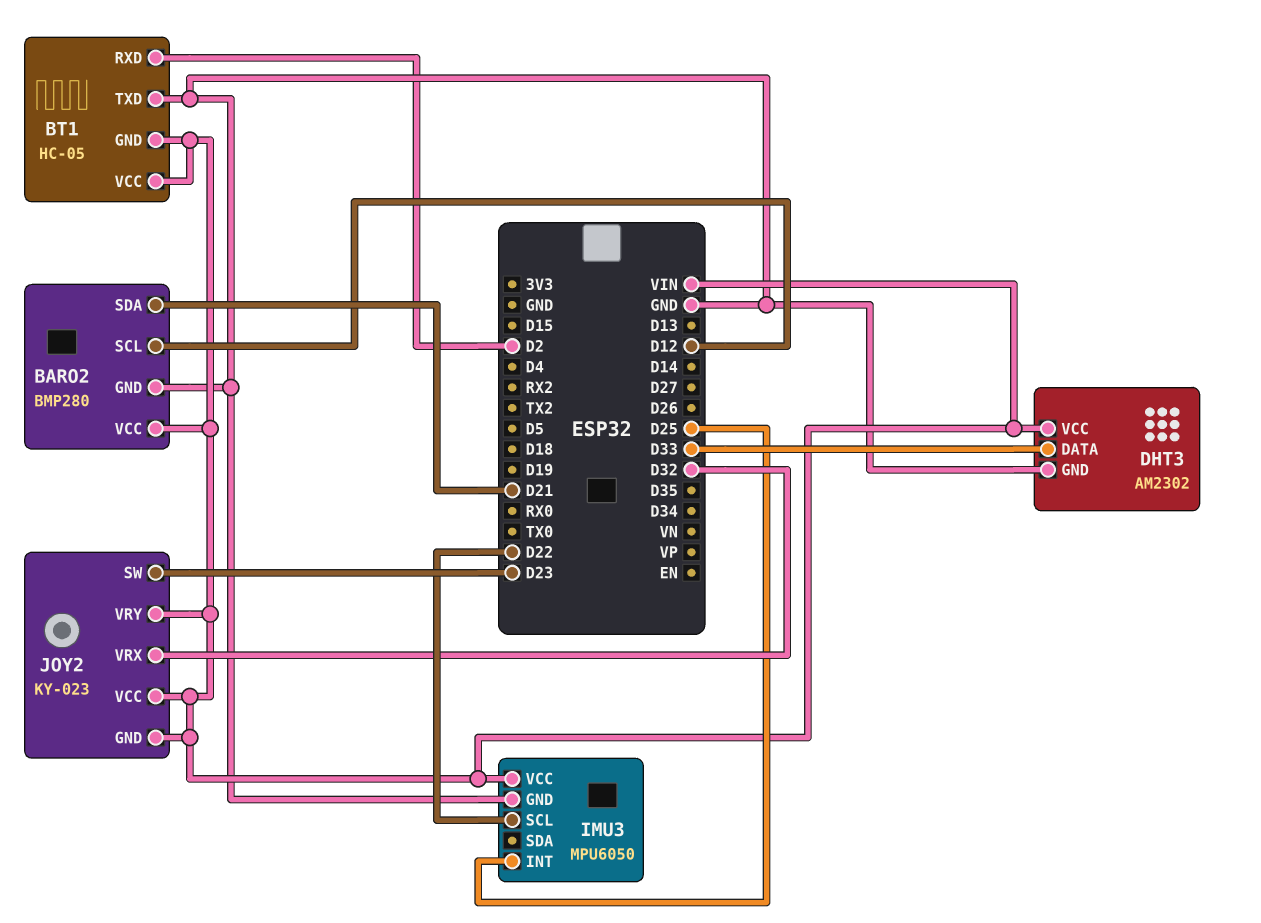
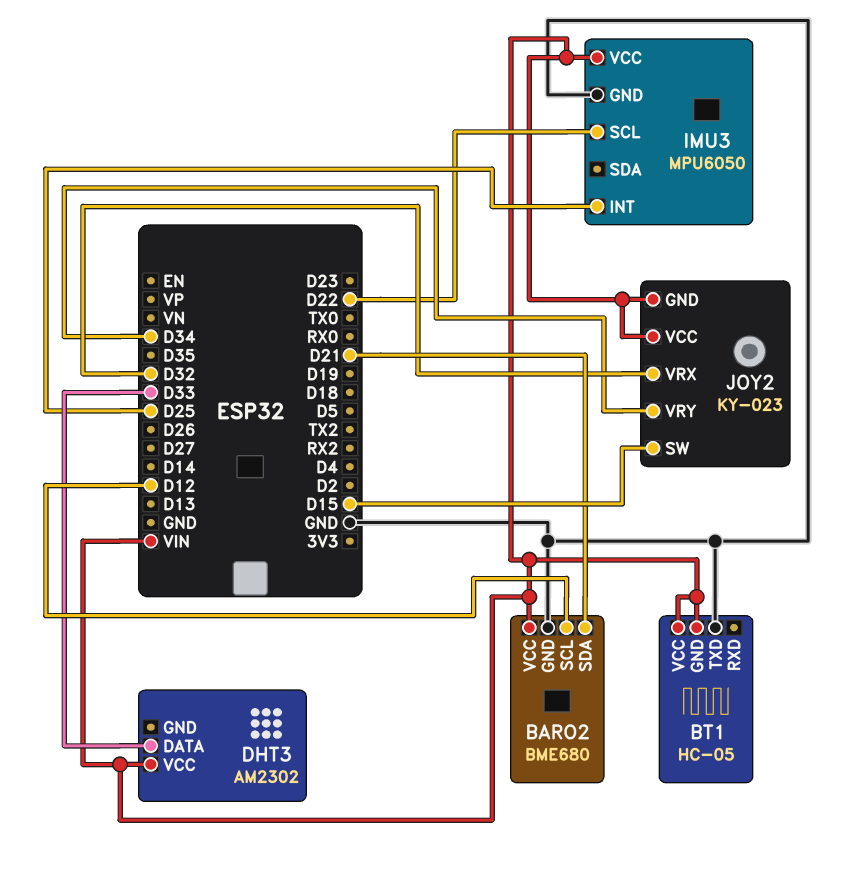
BARO2: BMP280 -> BME680
BT1 pin RXD: D2 -> none
DHT3 pin GND: GND -> none
JOY2 pin SW: D23 -> D15
JOY2 pin VRY: VIN -> D34

